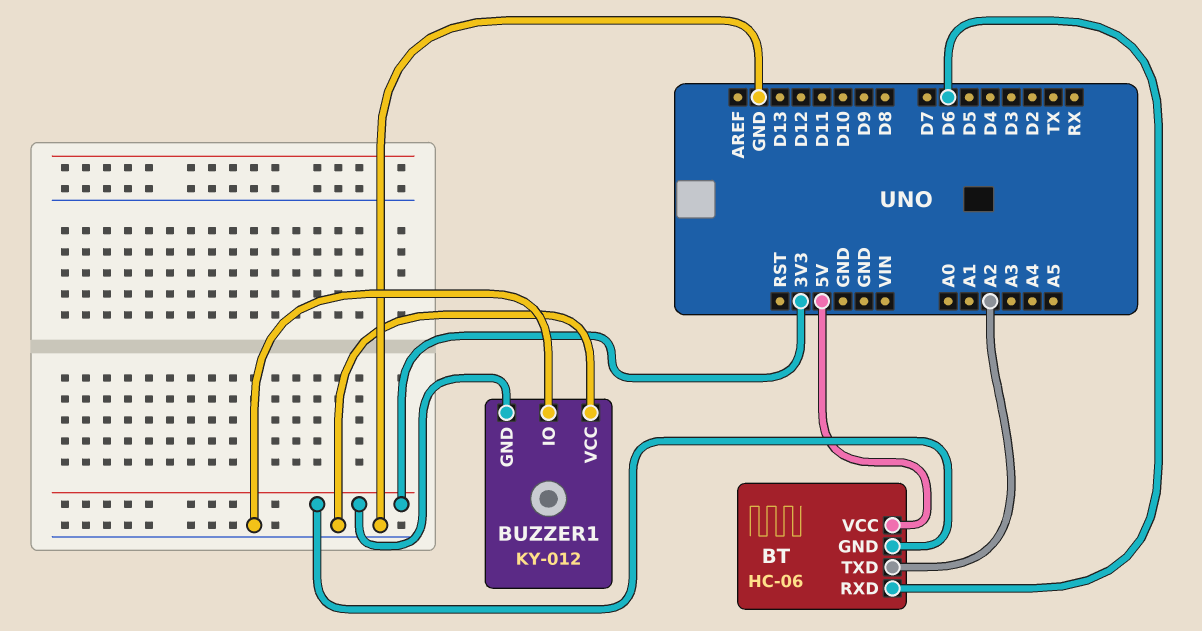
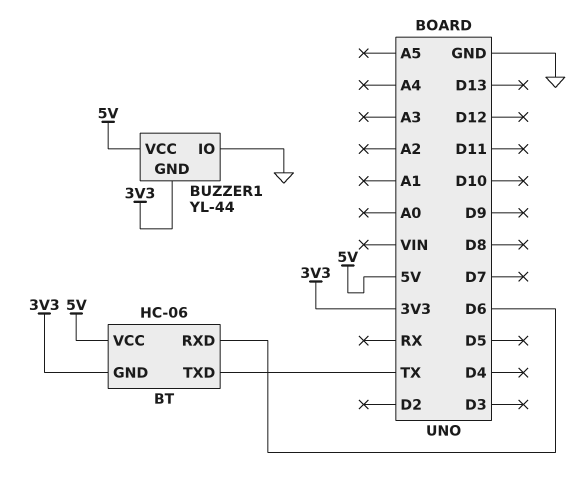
BT pin TXD: A2 -> TX
BUZZER1: KY-012 -> YL-44
BUZZER1 pin VCC: GND -> 5V

